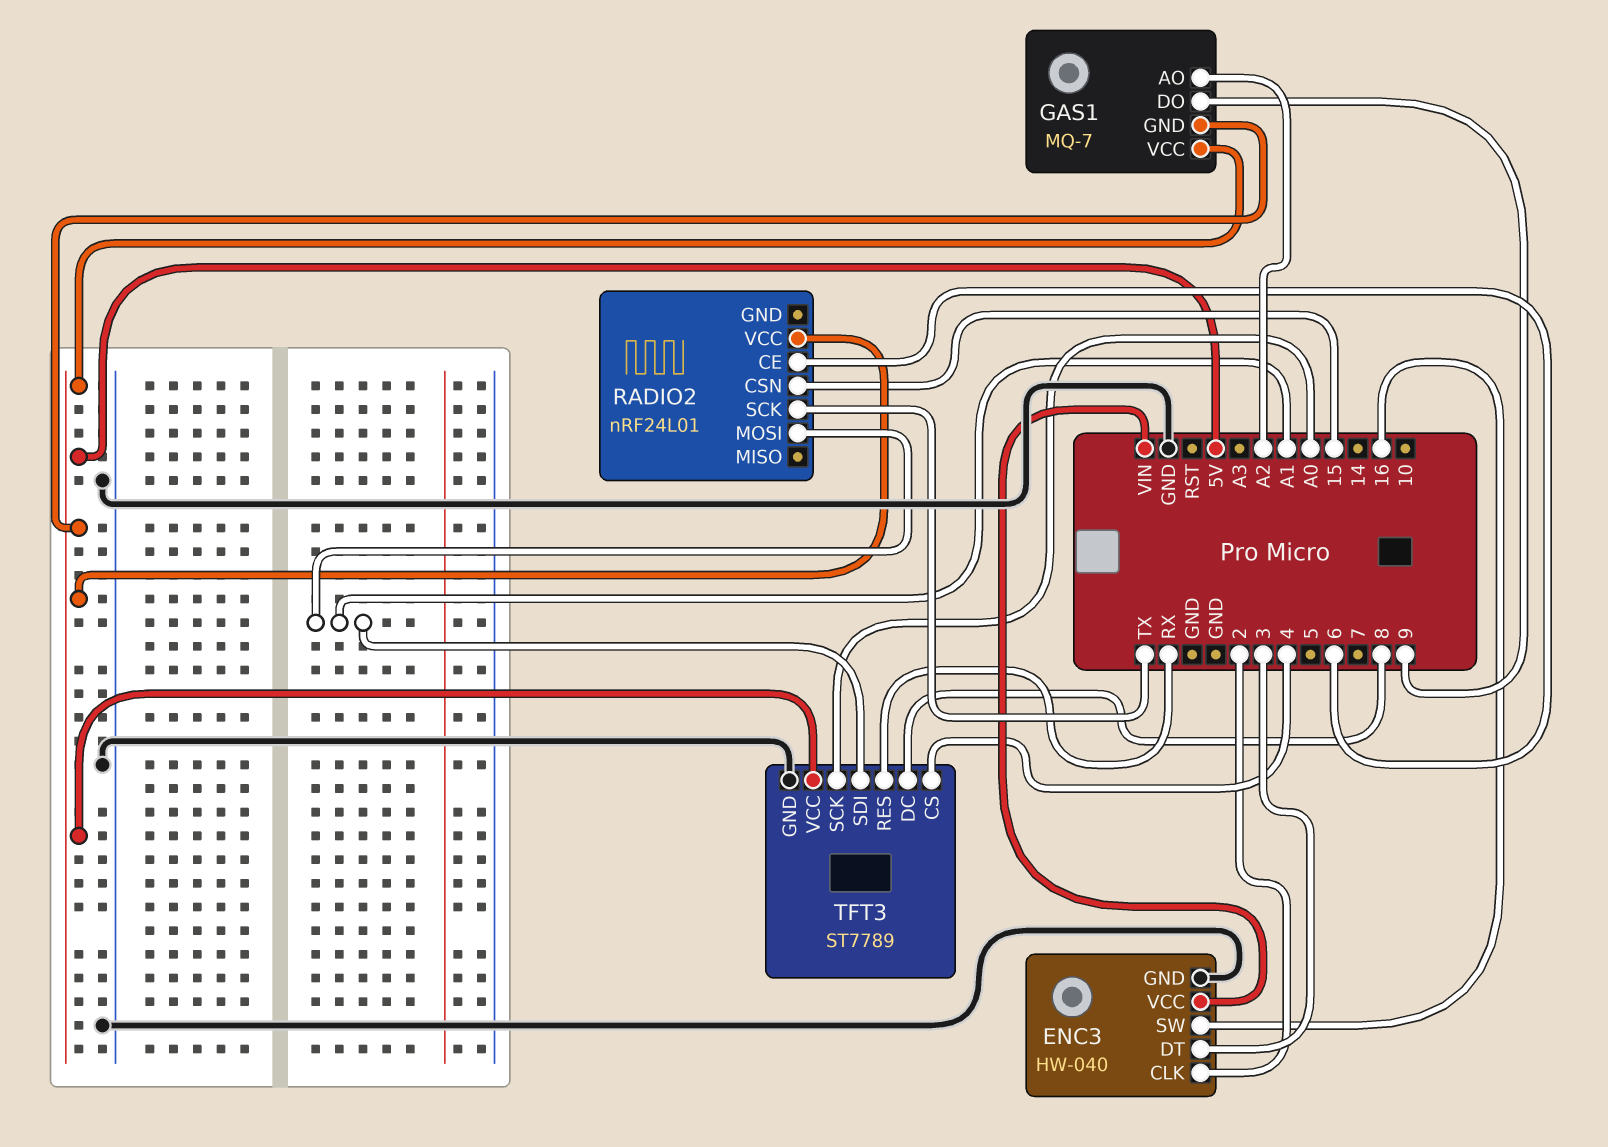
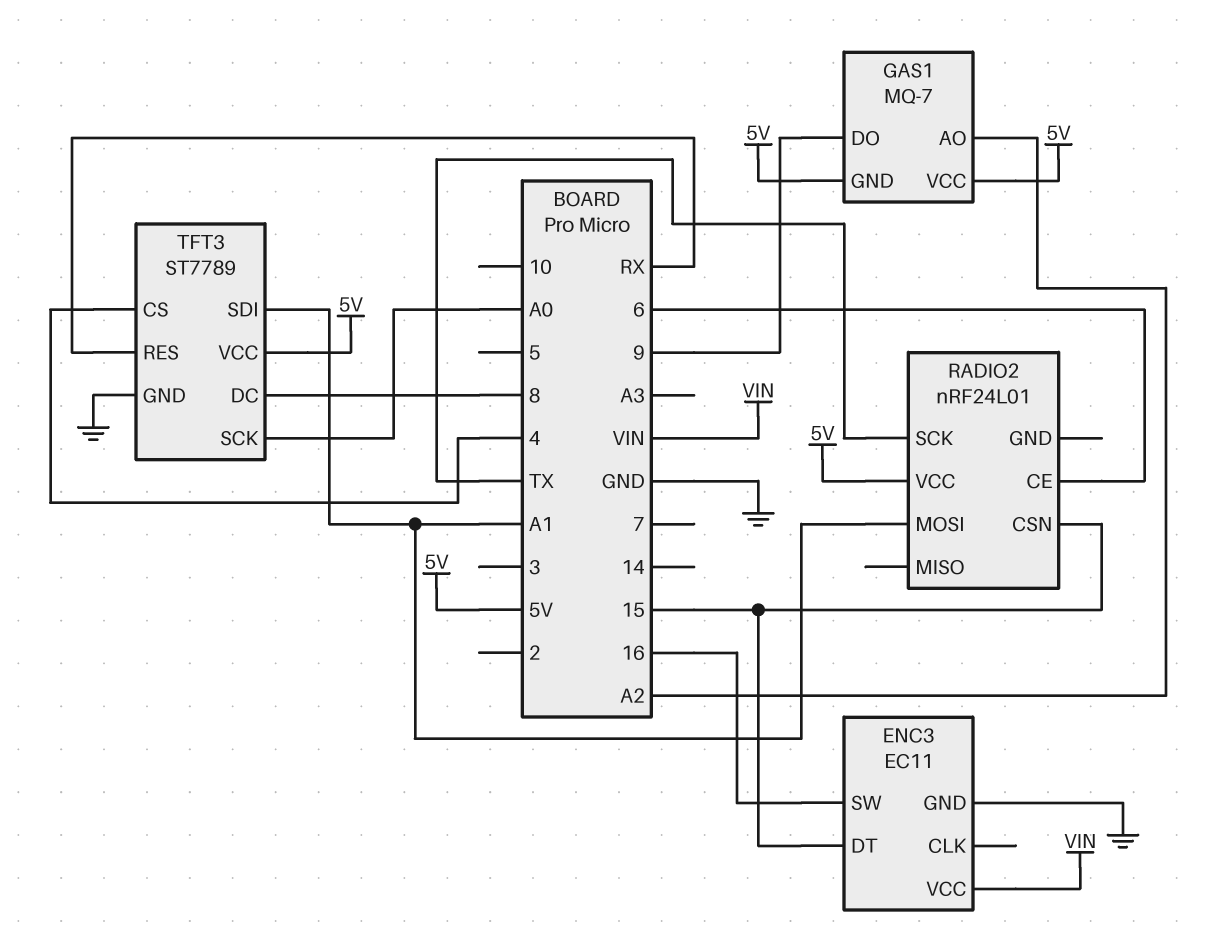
ENC3: HW-040 -> EC11
ENC3 pin CLK: 2 -> none
ENC3 pin DT: 3 -> 15

